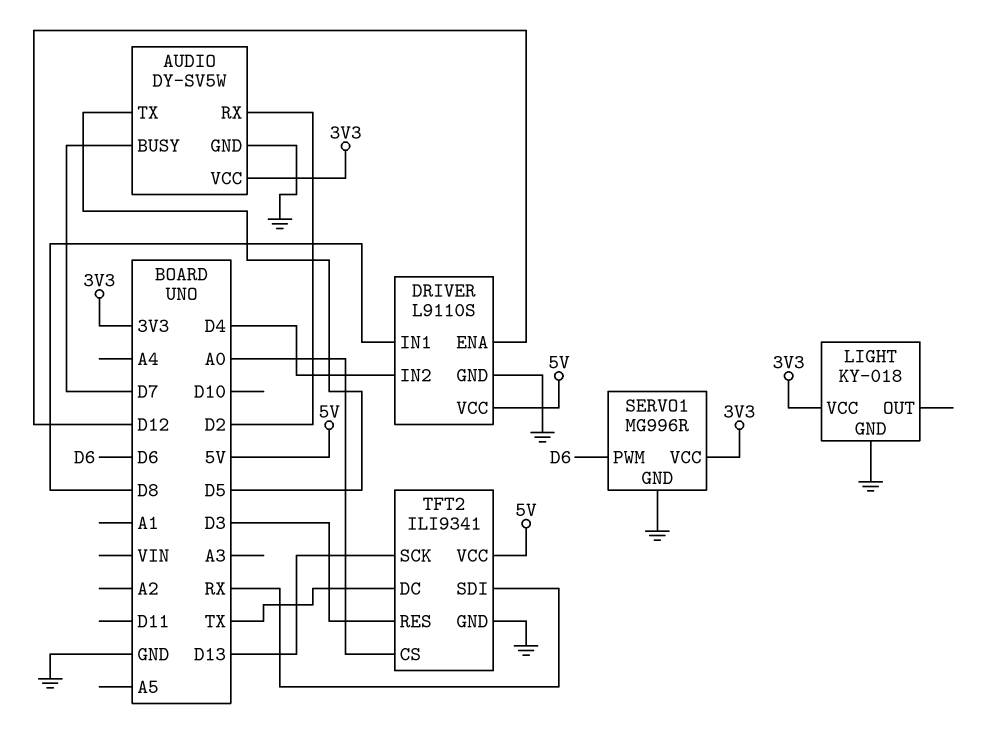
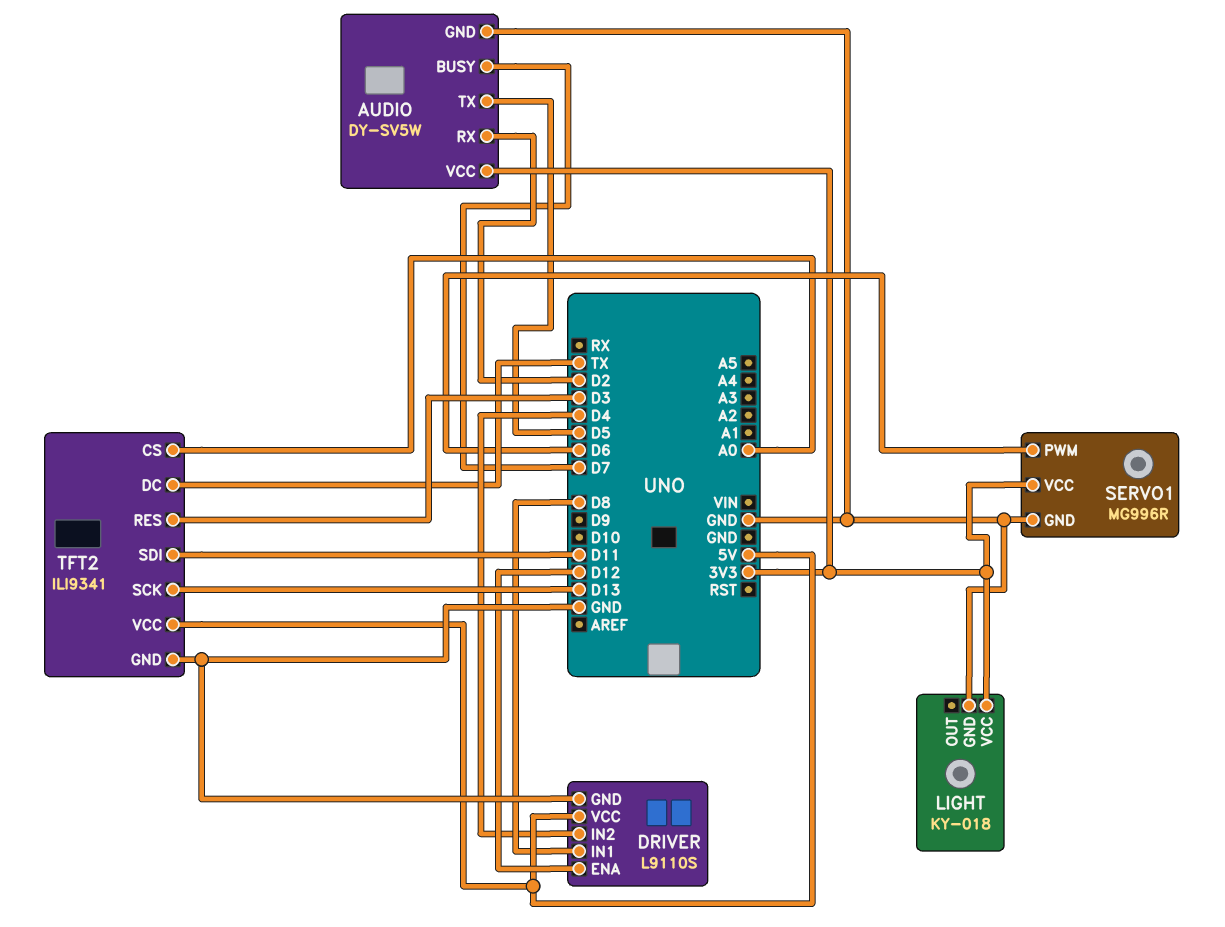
TFT2 pin SDI: RX -> D11

